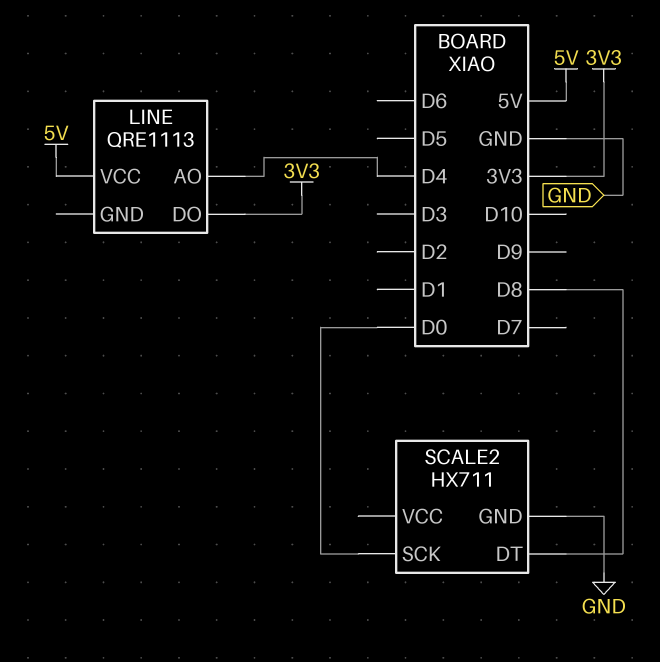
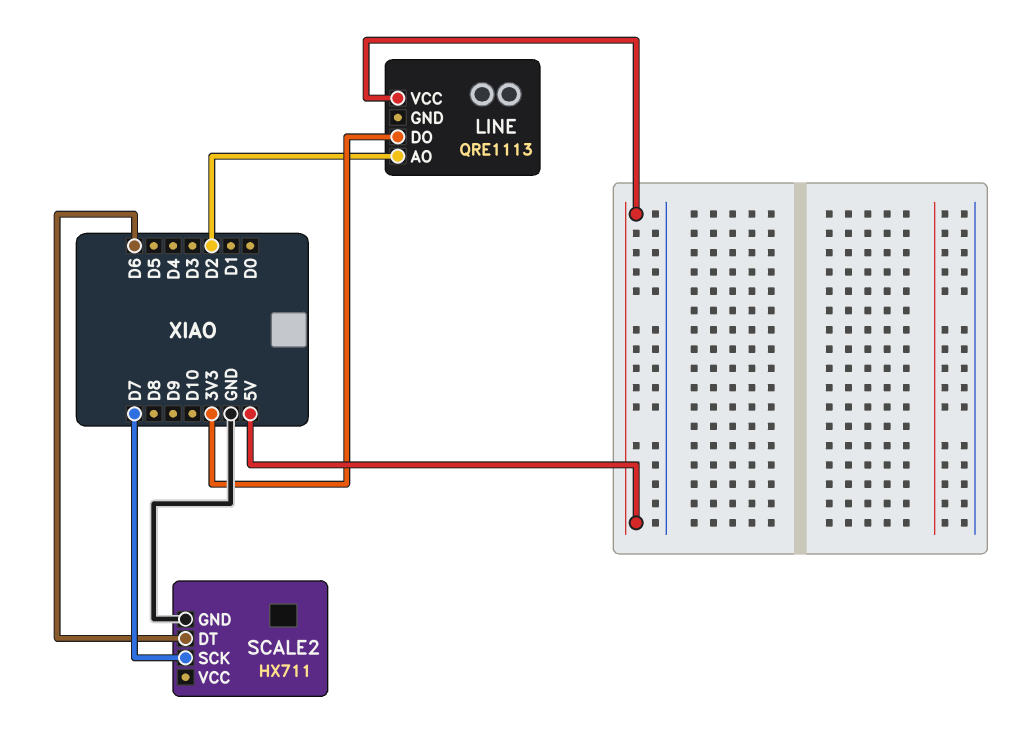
LINE pin AO: D4 -> D2
SCALE2 pin DT: D8 -> D6
SCALE2 pin SCK: D0 -> D7

